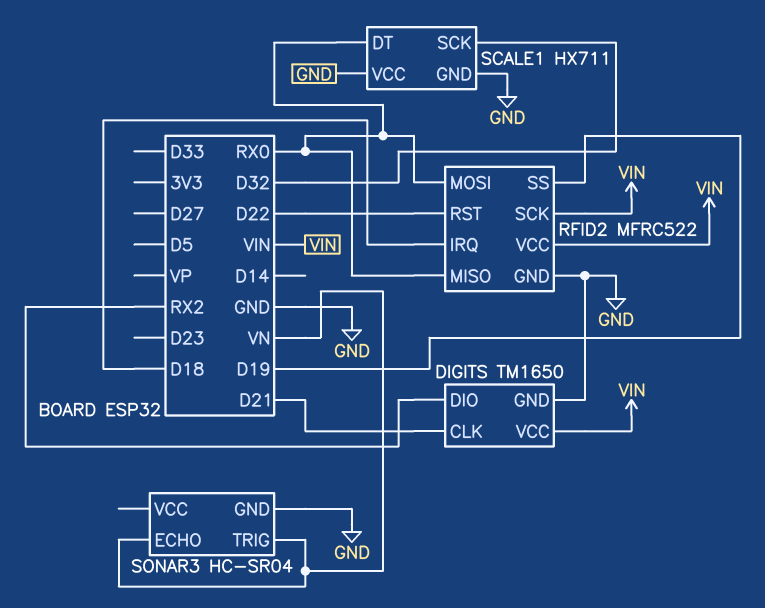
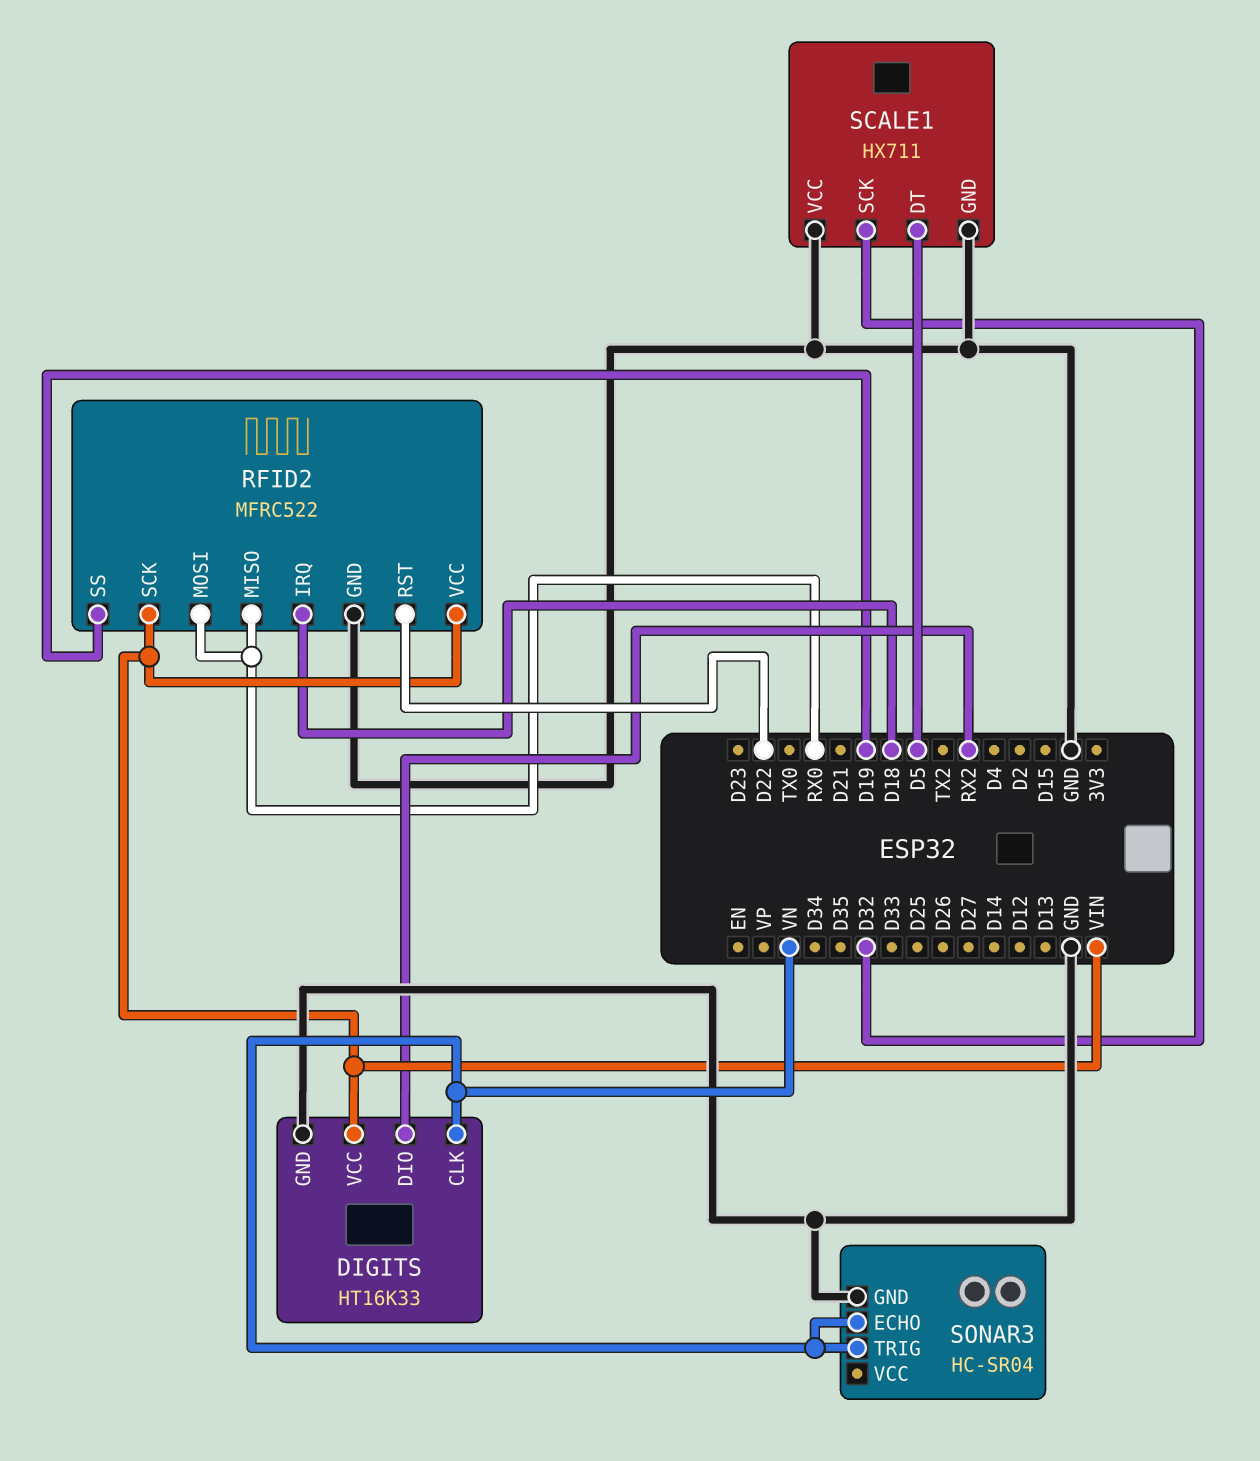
DIGITS: TM1650 -> HT16K33
DIGITS pin CLK: D21 -> VN
SCALE1 pin DT: RX0 -> D5

